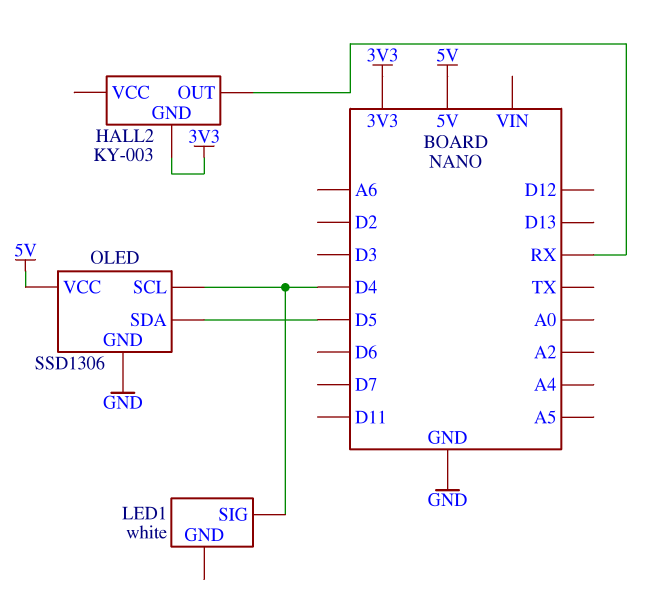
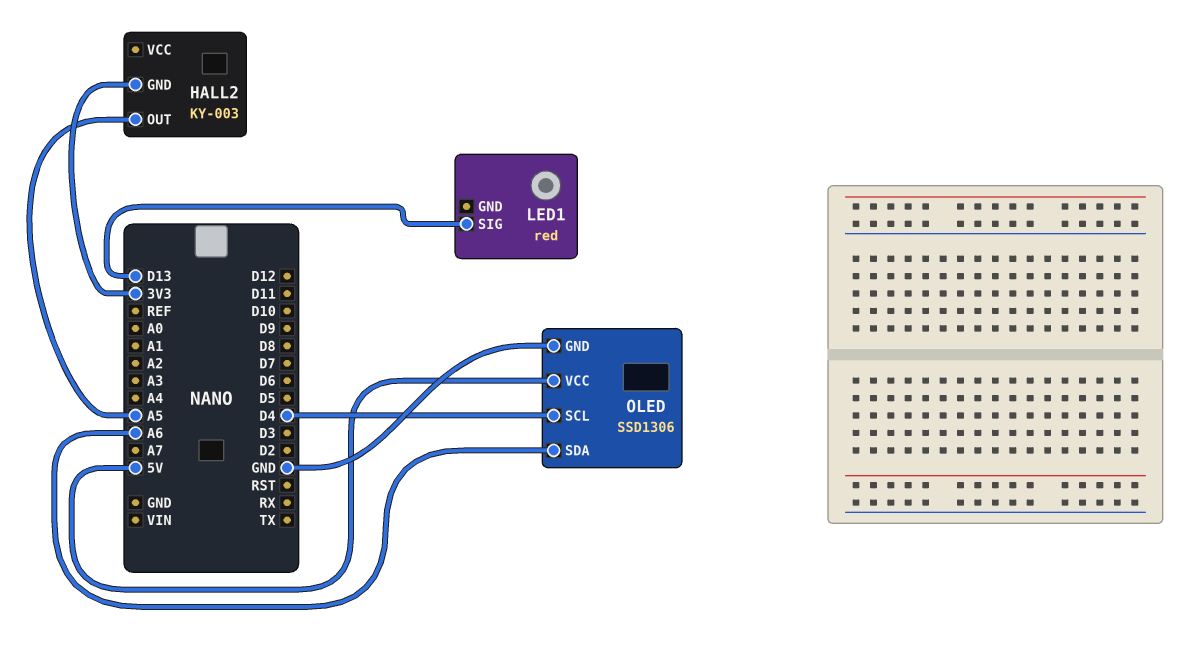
HALL2 pin OUT: RX -> A5
LED1: white -> red
LED1 pin SIG: D4 -> D13
OLED pin SDA: D5 -> A6

